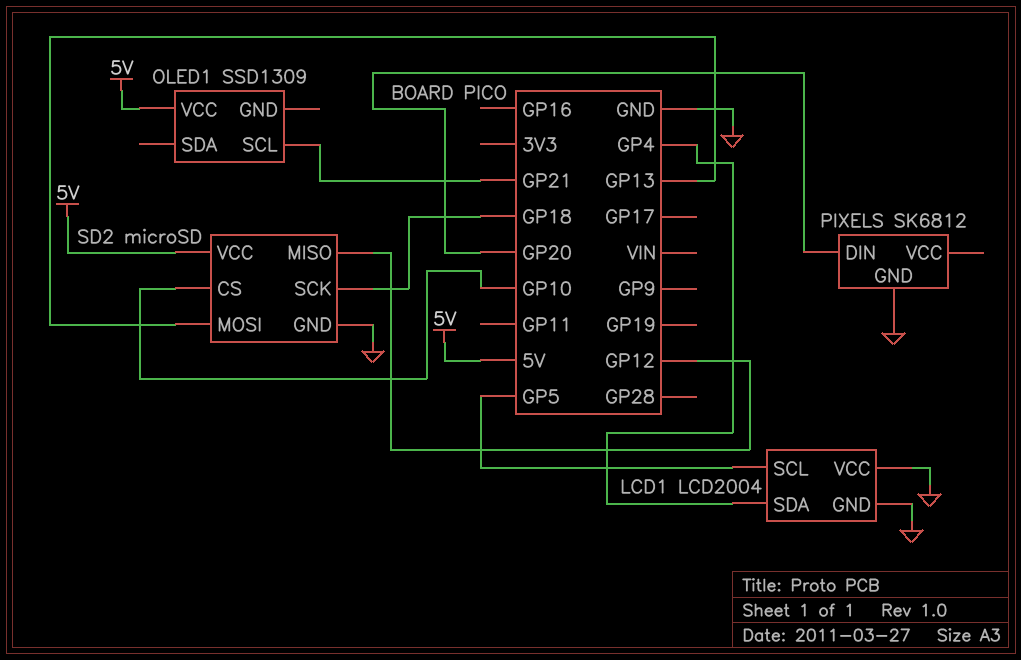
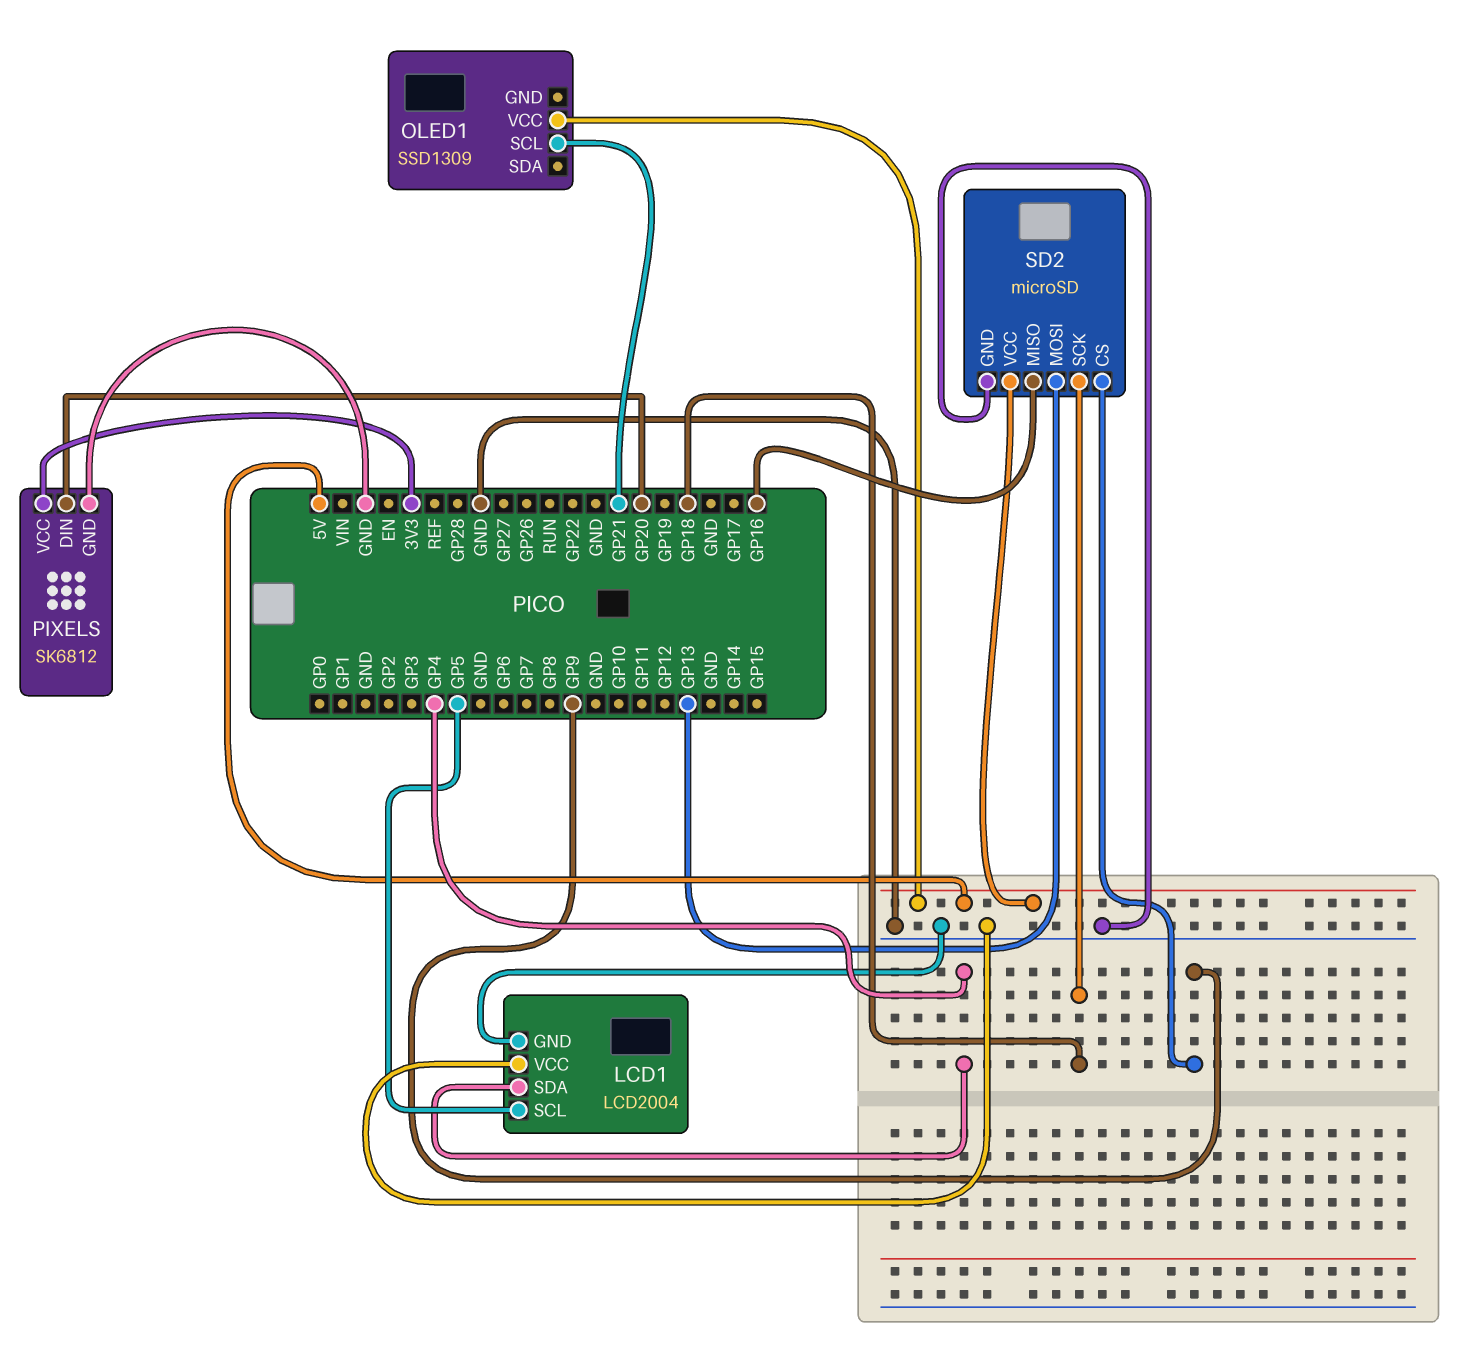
PIXELS pin VCC: none -> 3V3
SD2 pin CS: GP10 -> GP9
SD2 pin MISO: GP12 -> GP16

